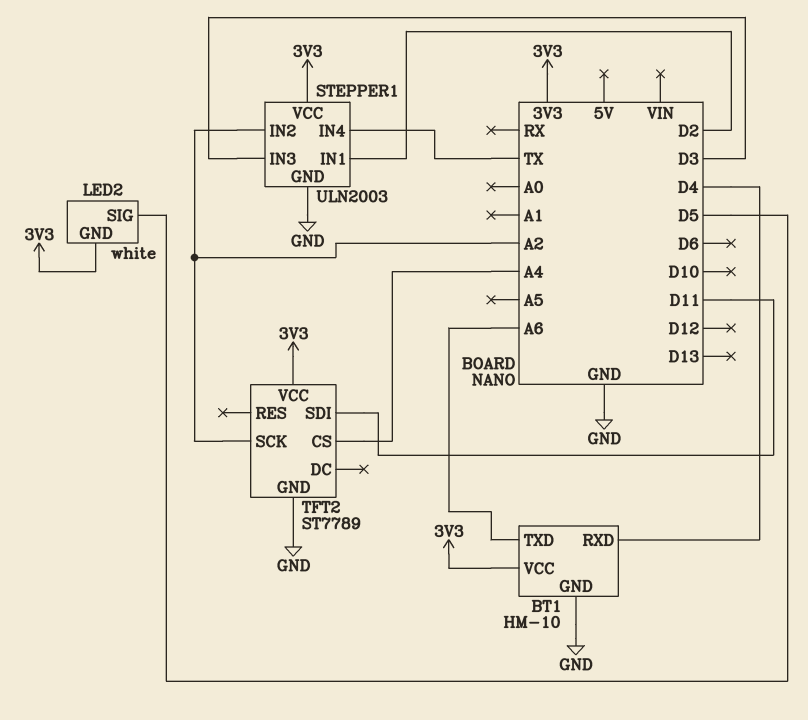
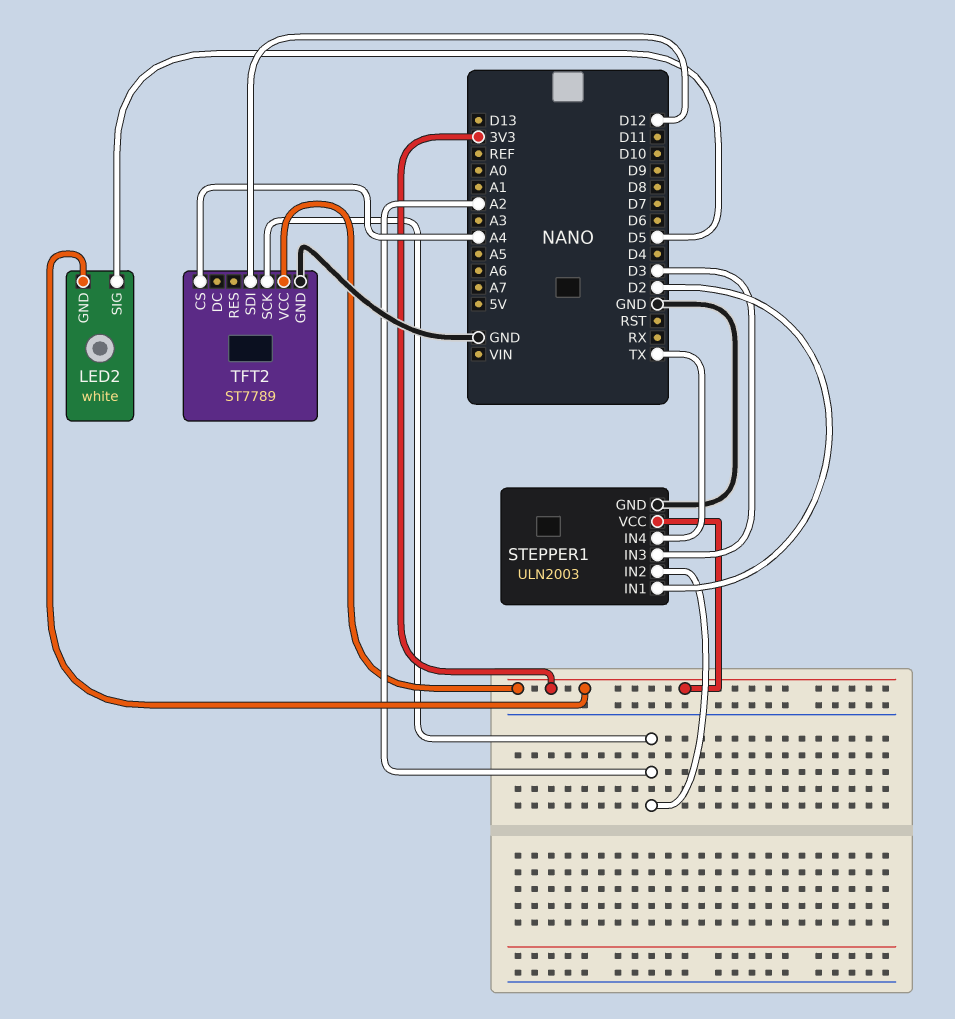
BT1: HM-10 -> none
BT1 pin GND: GND -> none
BT1 pin RXD: D4 -> none
BT1 pin TXD: A6 -> none
BT1 pin VCC: 3V3 -> none
TFT2 pin SDI: D11 -> D12

